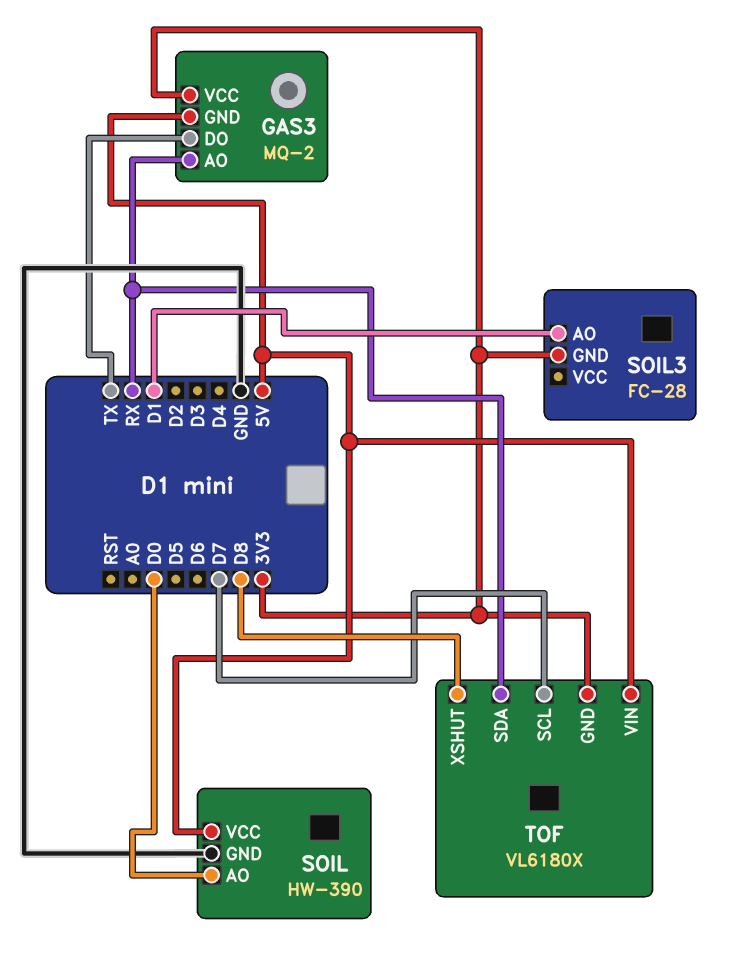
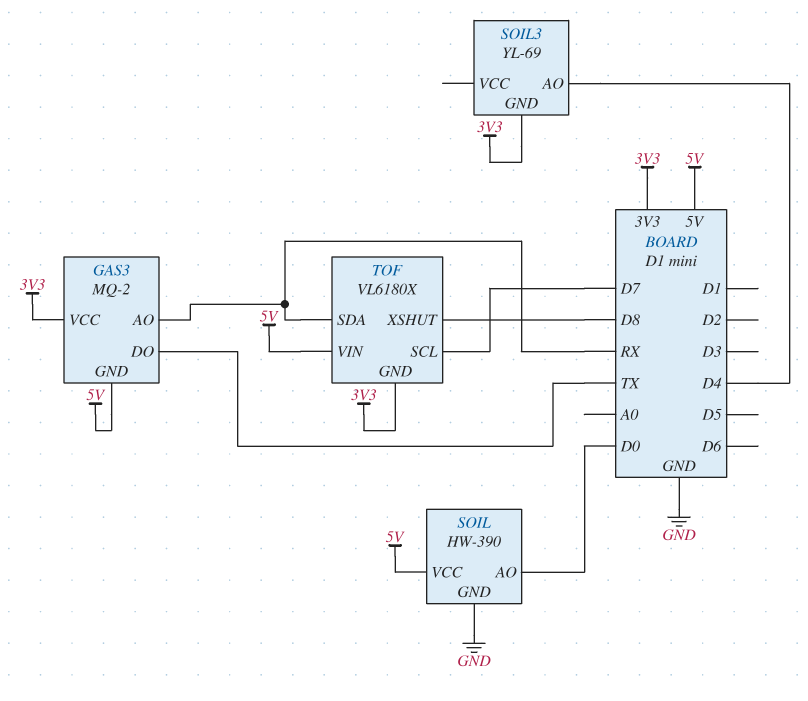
SOIL3: FC-28 -> YL-69
SOIL3 pin AO: D1 -> D4

